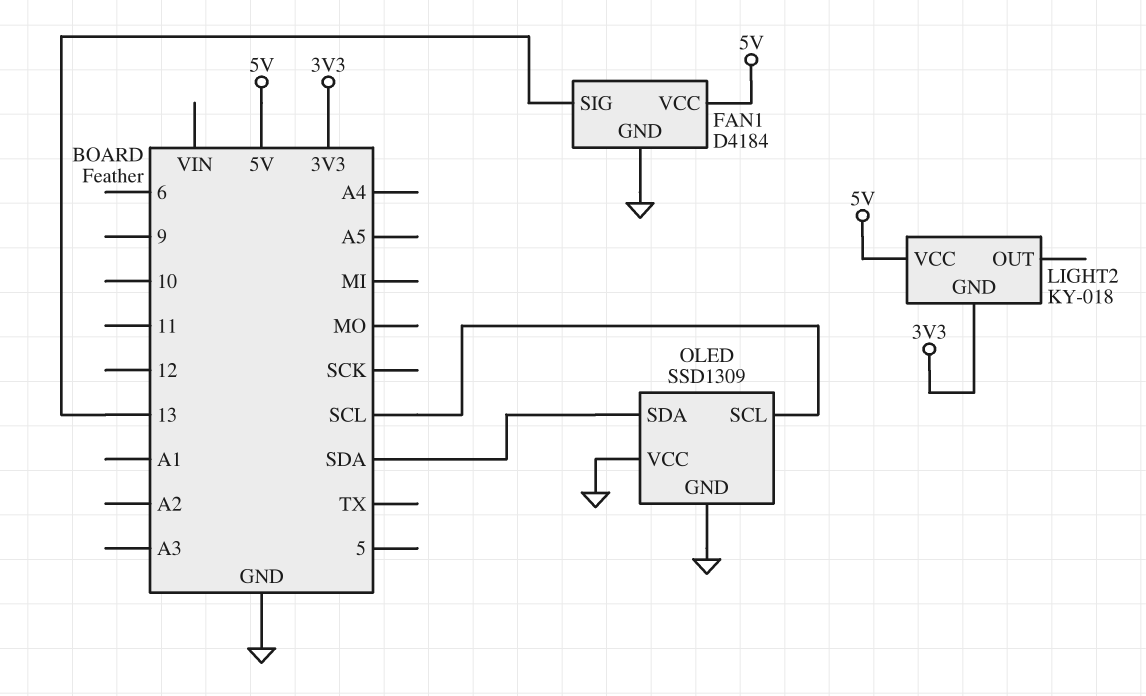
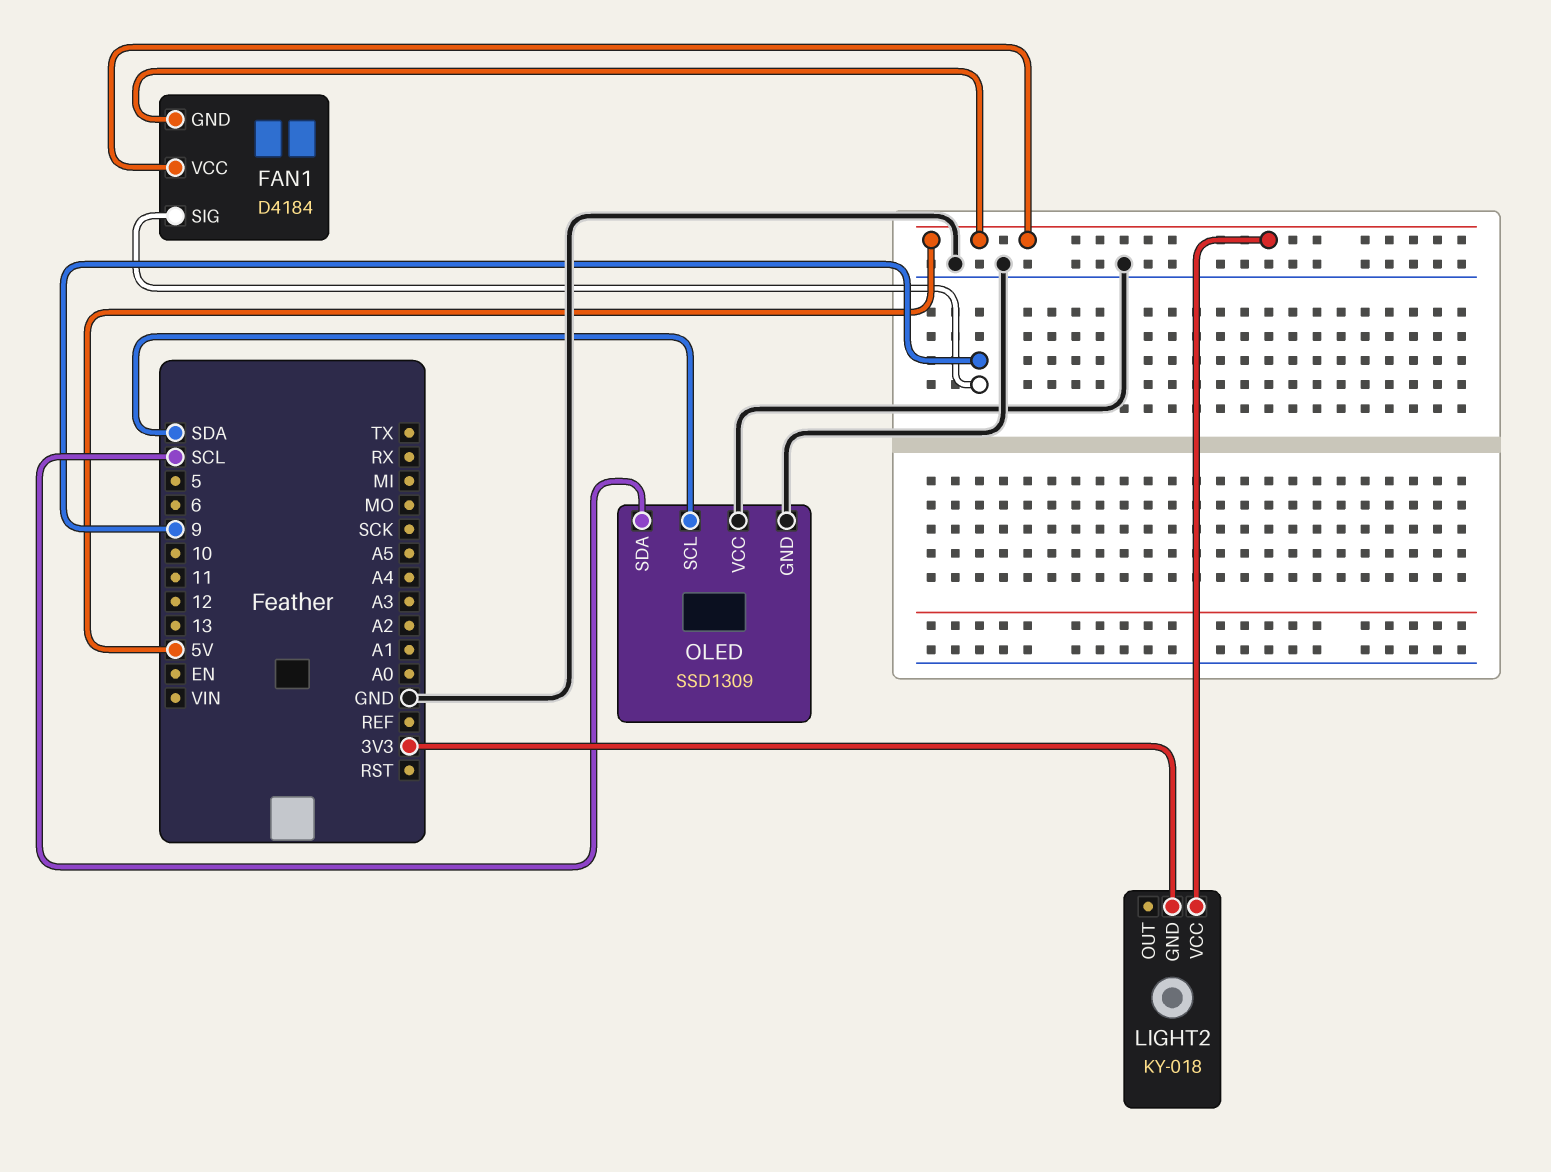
FAN1 pin GND: GND -> 5V
FAN1 pin SIG: 13 -> 9
OLED pin SCL: SCL -> SDA
OLED pin SDA: SDA -> SCL

